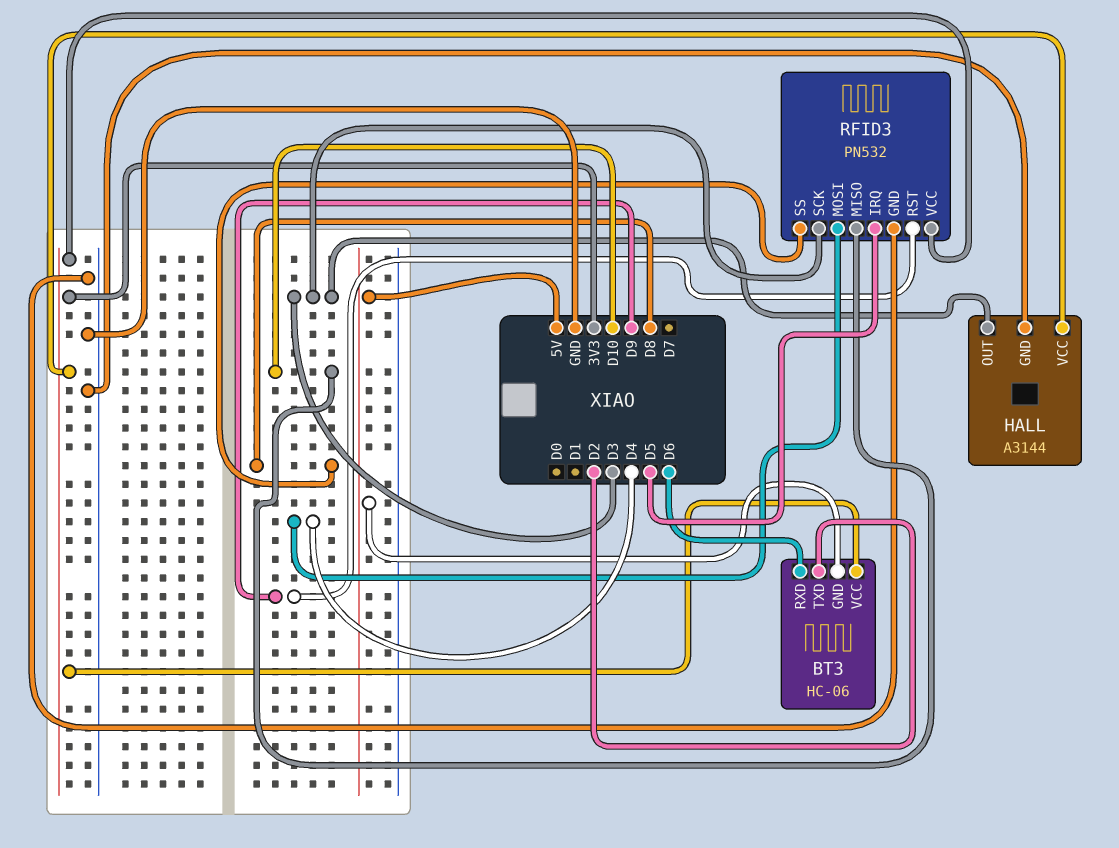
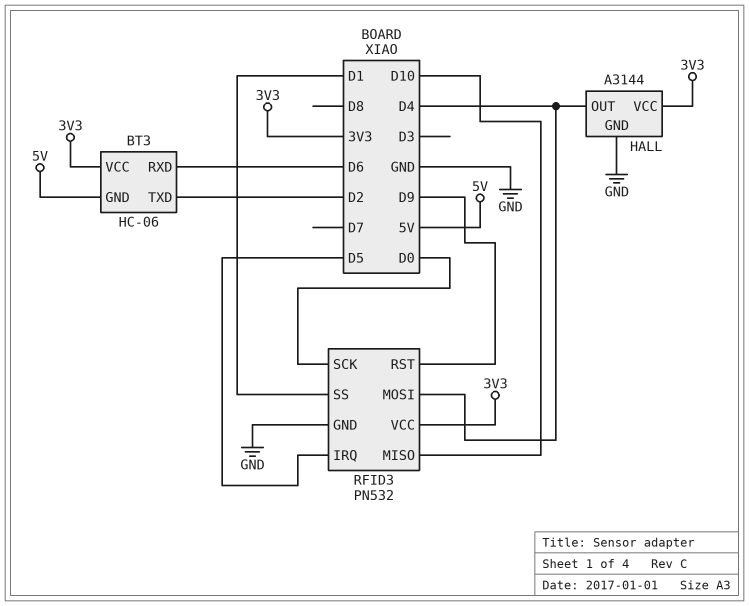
HALL pin OUT: D3 -> D4
RFID3 pin SCK: D3 -> D0
RFID3 pin SS: D8 -> D1

